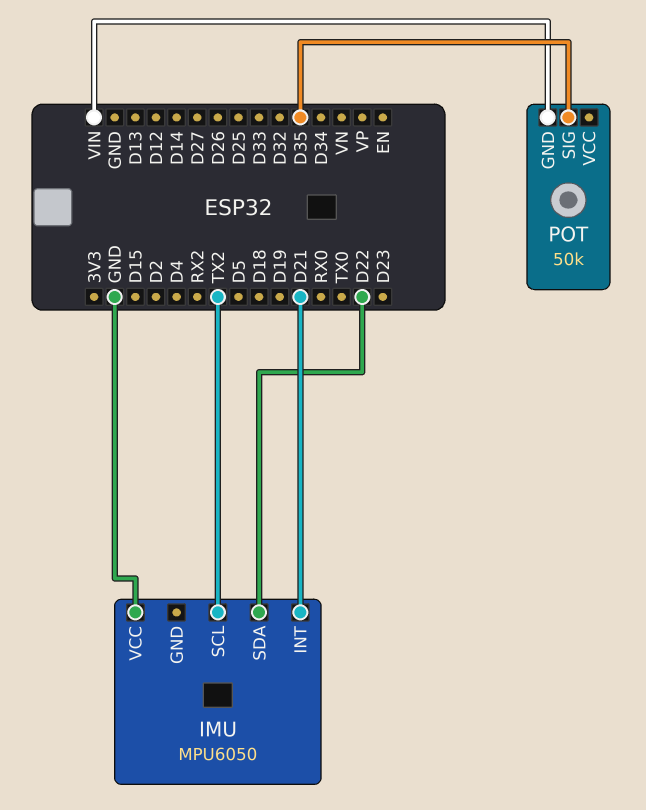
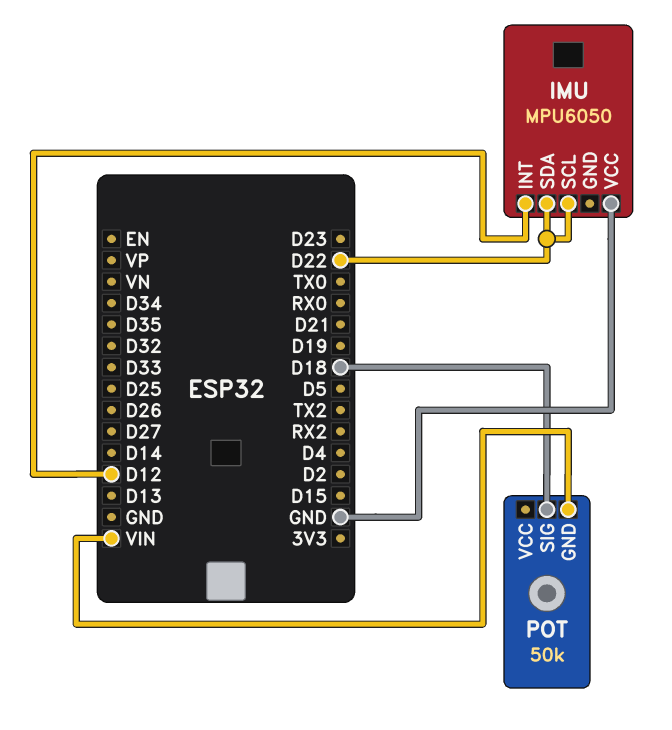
IMU pin INT: D21 -> D12
IMU pin SCL: TX2 -> D22
POT pin SIG: D35 -> D18

